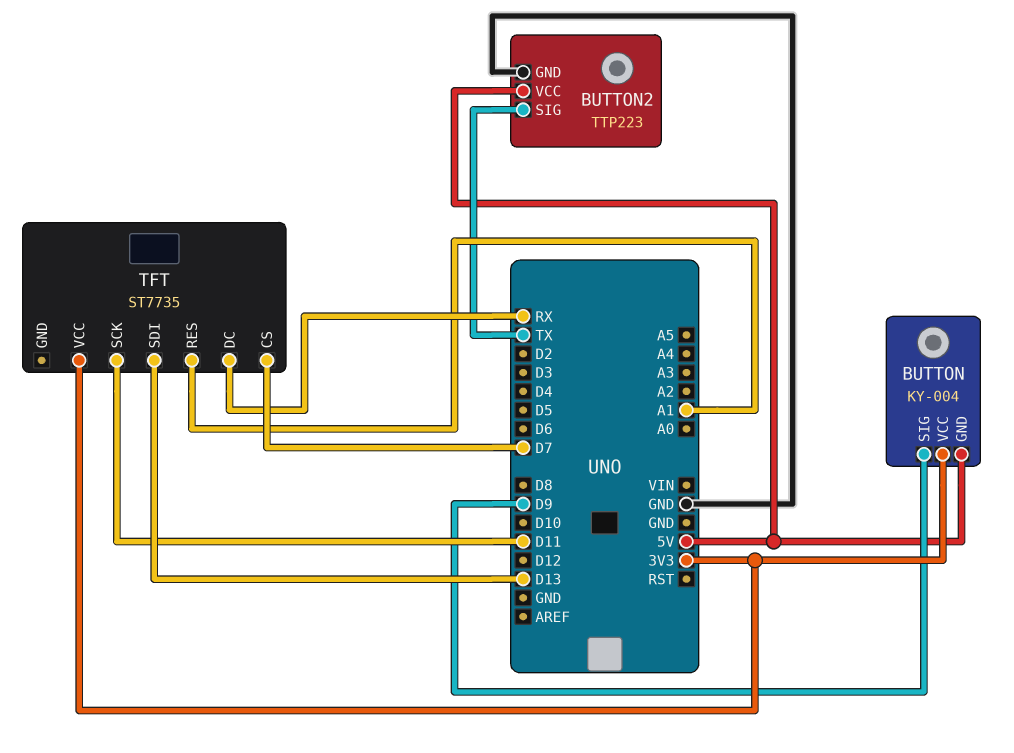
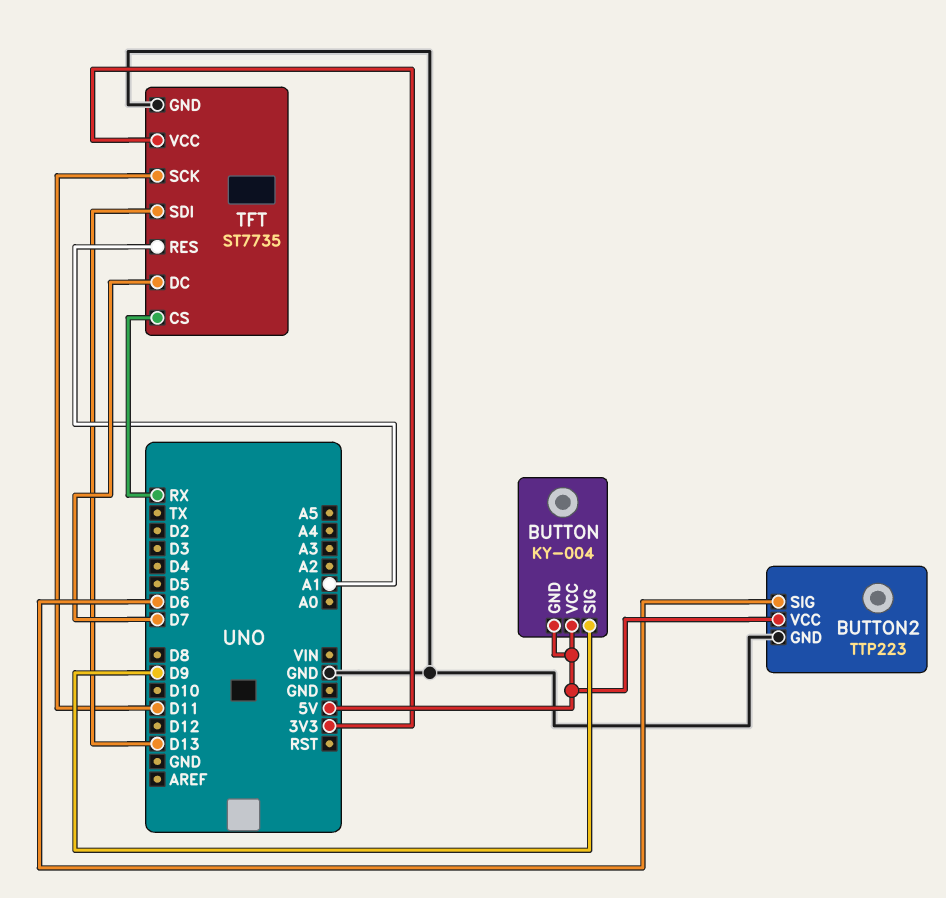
BUTTON pin VCC: 3V3 -> 5V
BUTTON2 pin SIG: TX -> D6
TFT pin CS: D7 -> RX
TFT pin DC: RX -> D7
TFT pin GND: none -> GND

